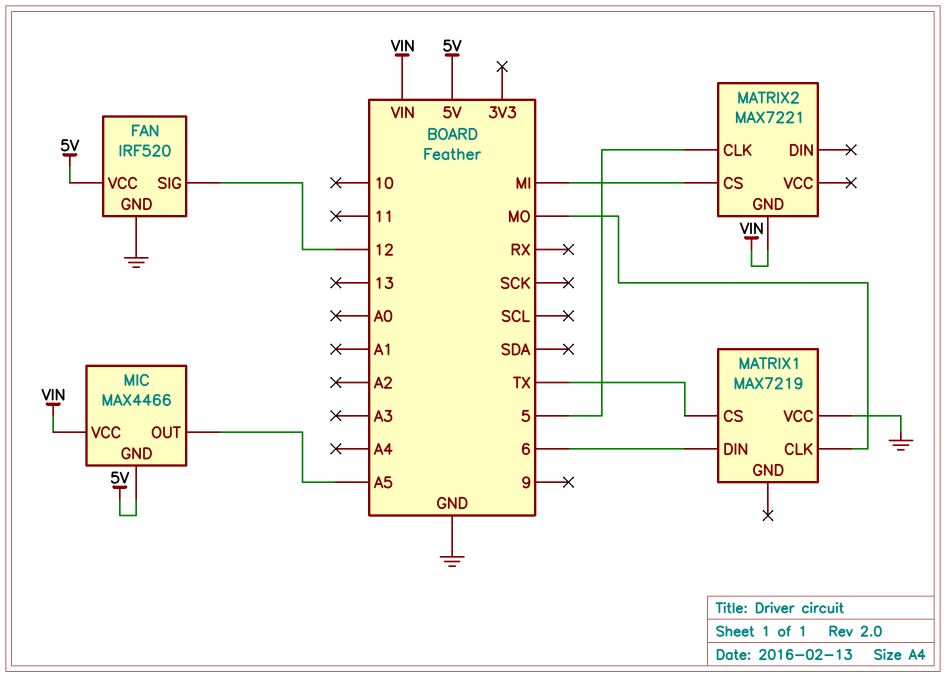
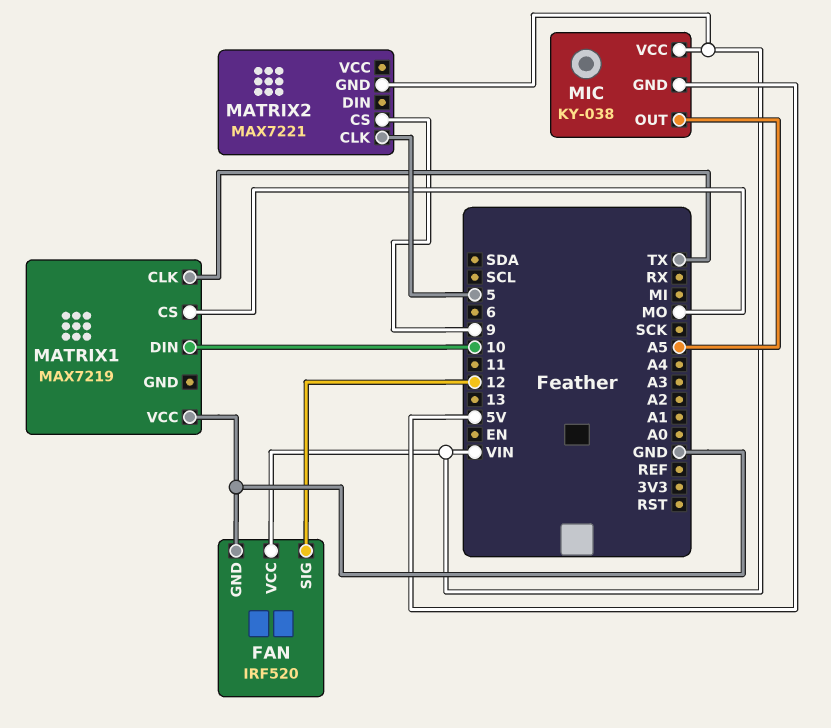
FAN pin VCC: 5V -> VIN
MATRIX1 pin CLK: MO -> TX
MATRIX1 pin CS: TX -> MO
MATRIX1 pin DIN: 6 -> 10
MATRIX2 pin CS: MI -> 9
MIC: MAX4466 -> KY-038

